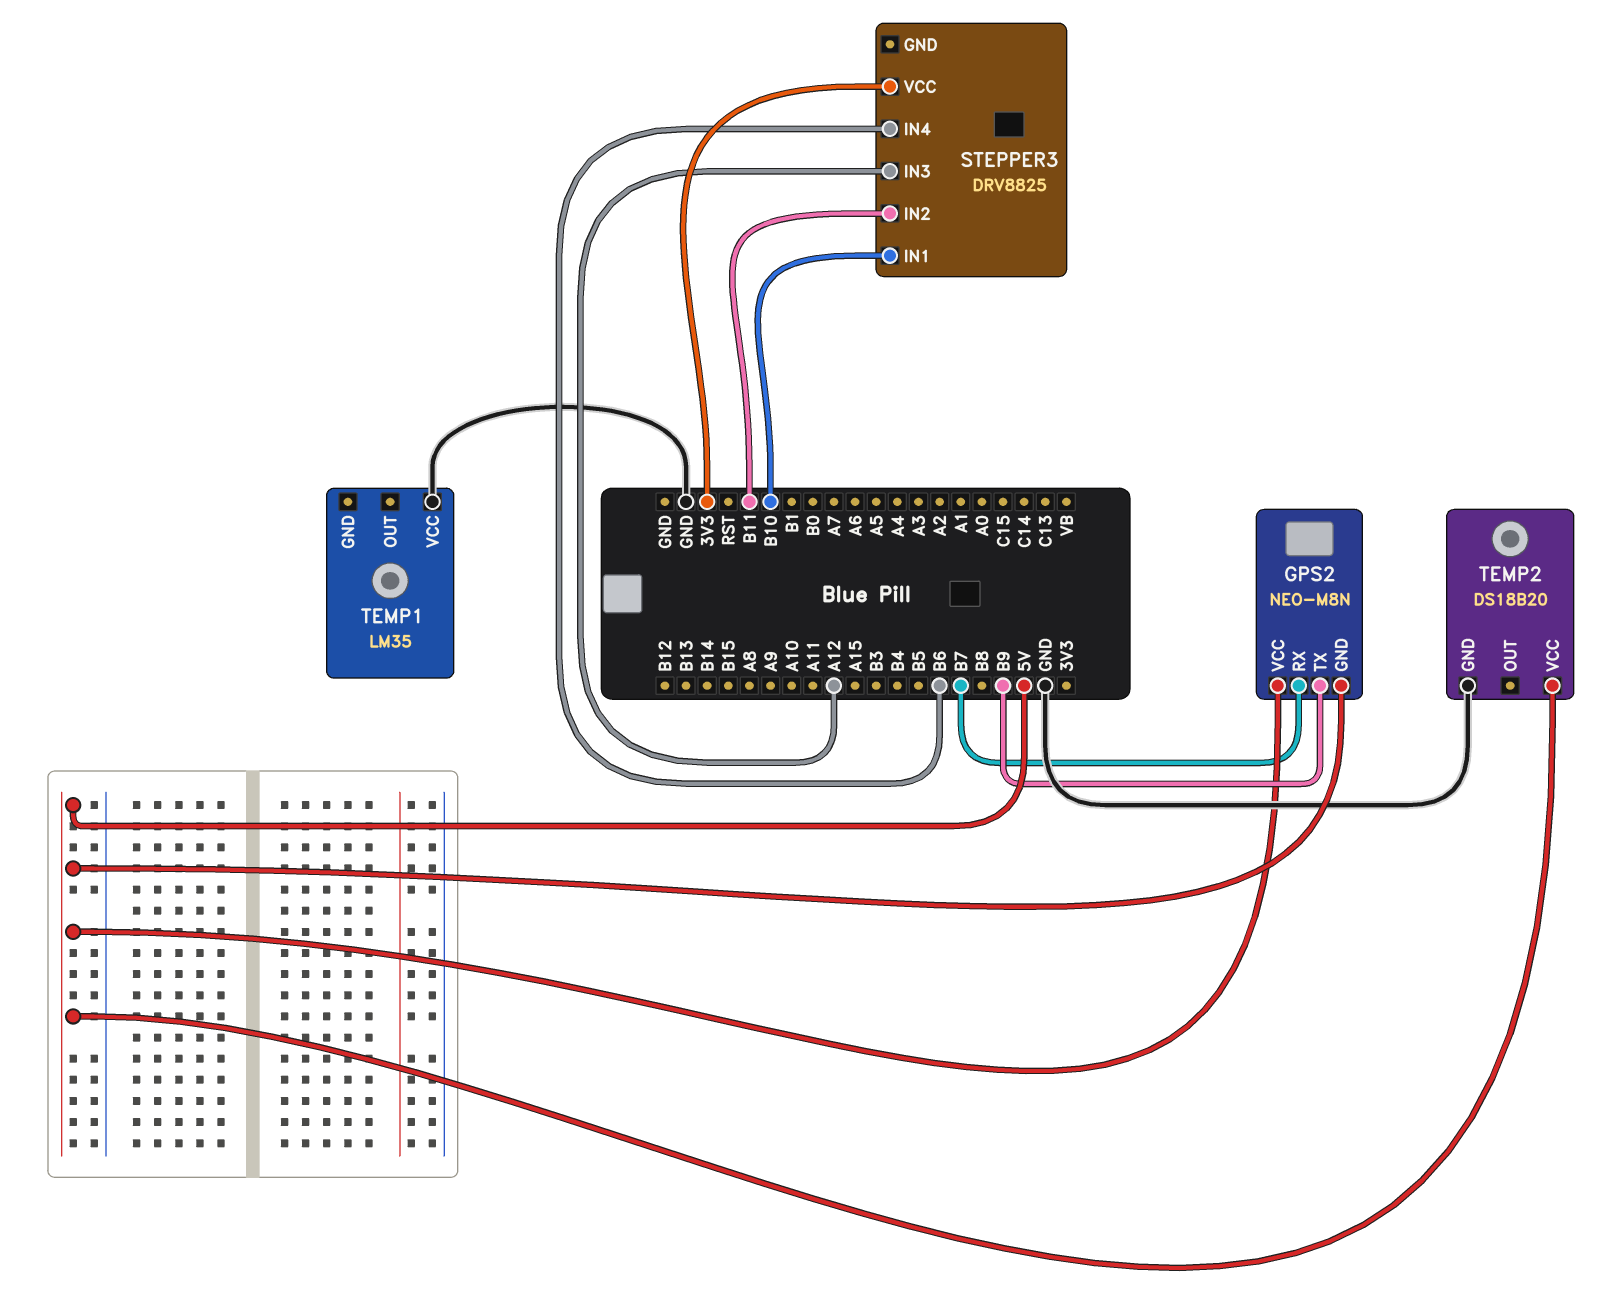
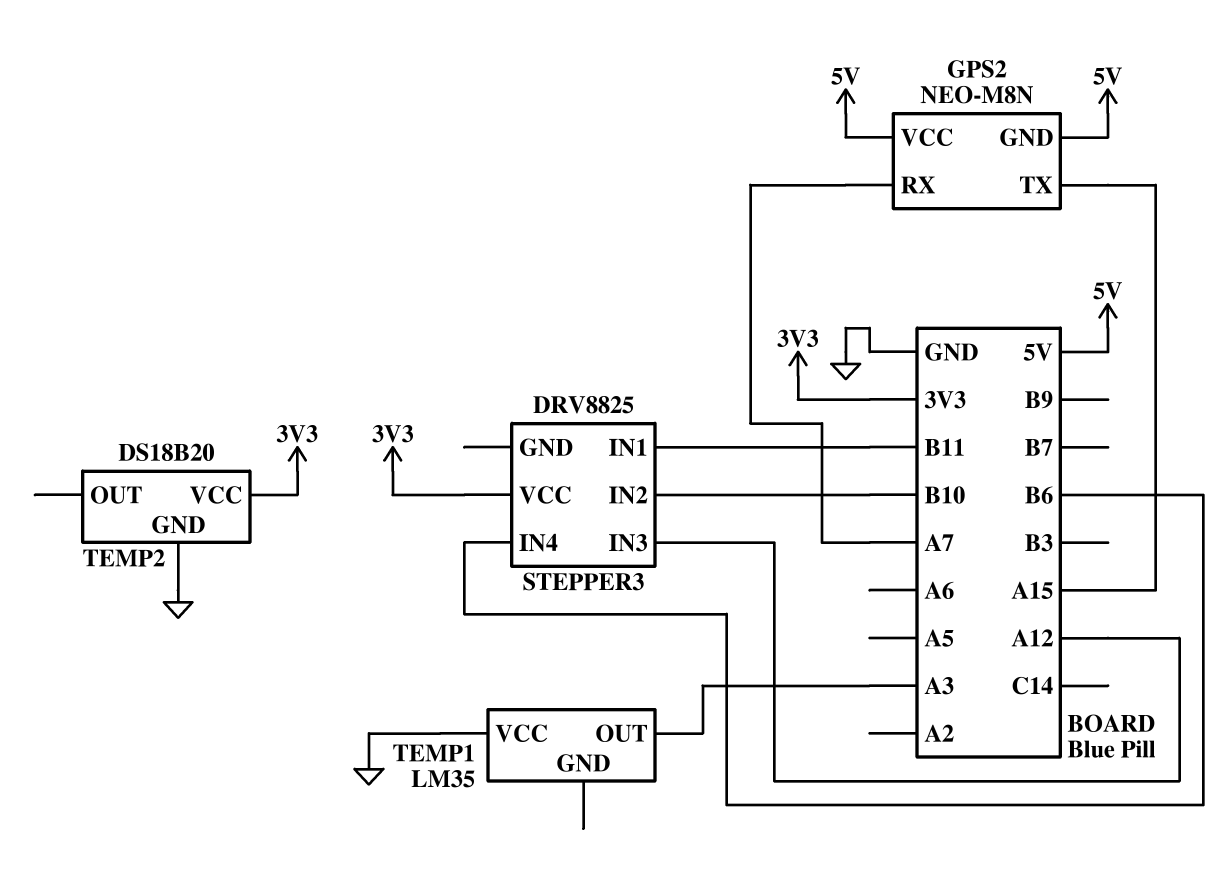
GPS2 pin RX: B7 -> A7
GPS2 pin TX: B9 -> A15
STEPPER3 pin IN1: B10 -> B11
STEPPER3 pin IN2: B11 -> B10
TEMP1 pin OUT: none -> A3
TEMP2 pin VCC: 5V -> 3V3

